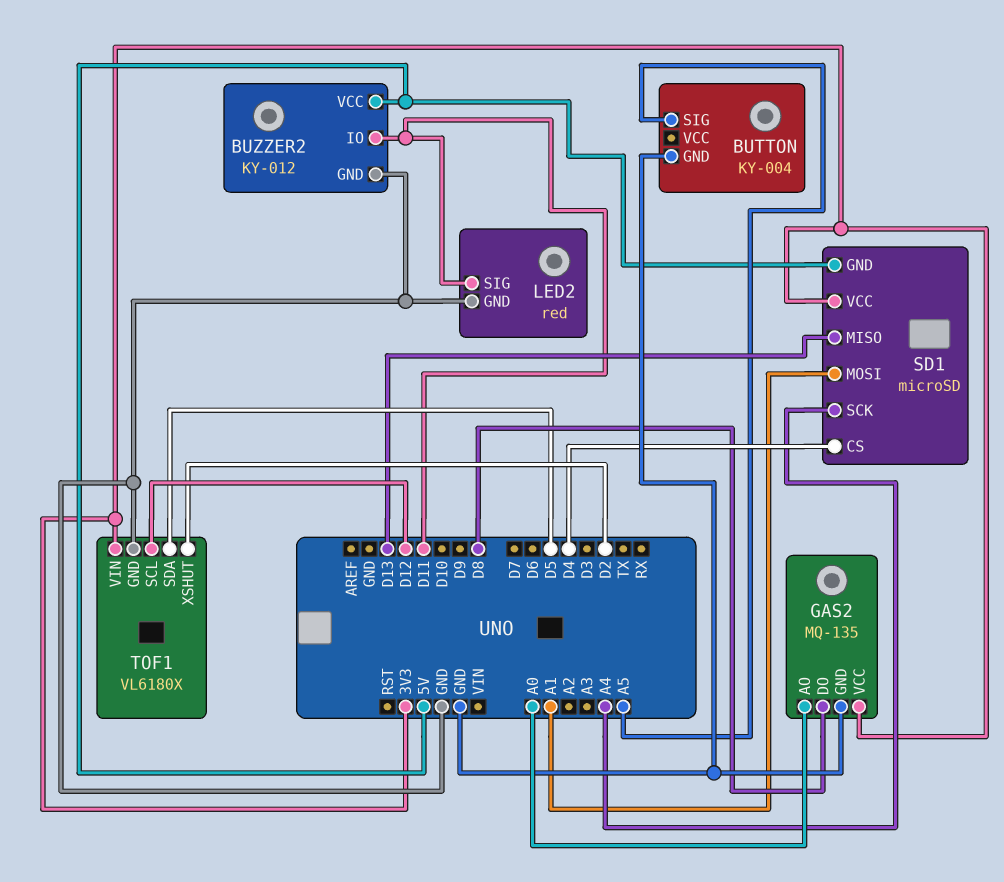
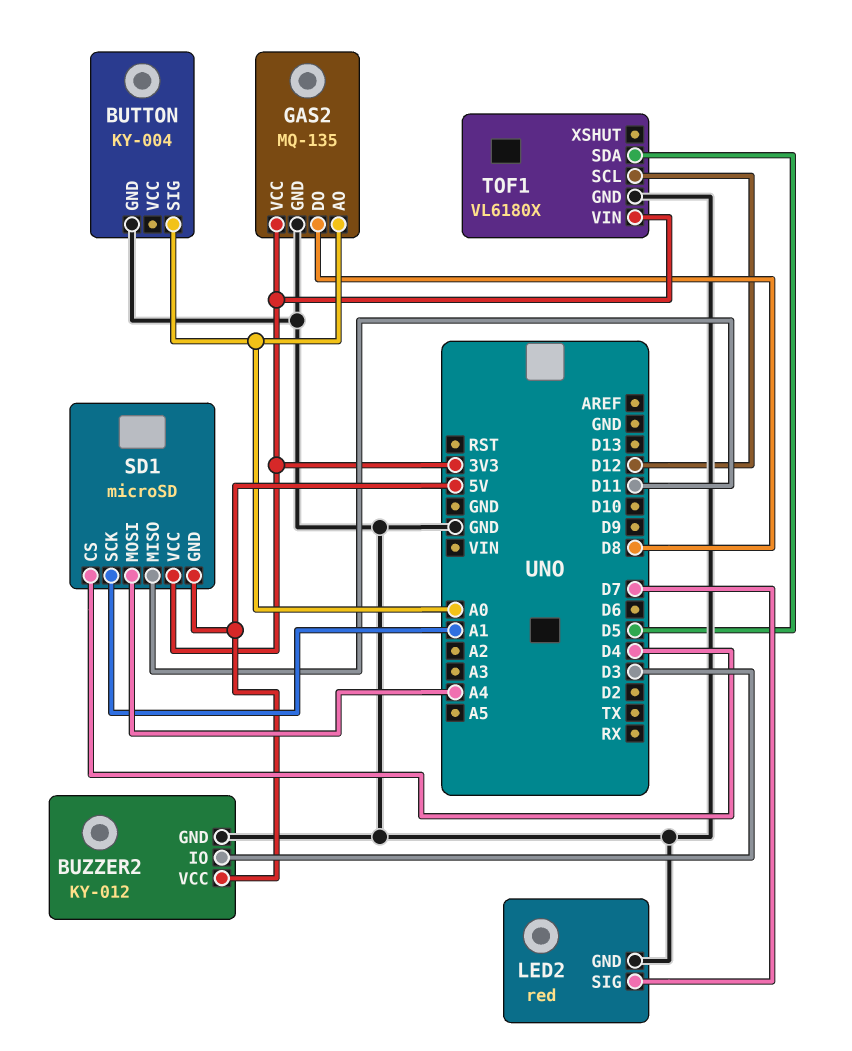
BUTTON pin SIG: A5 -> A0
BUZZER2 pin IO: D11 -> D3
LED2 pin SIG: D11 -> D7
SD1 pin MISO: D13 -> D11
SD1 pin MOSI: A1 -> A4
SD1 pin SCK: A4 -> A1
TOF1 pin XSHUT: D2 -> none

